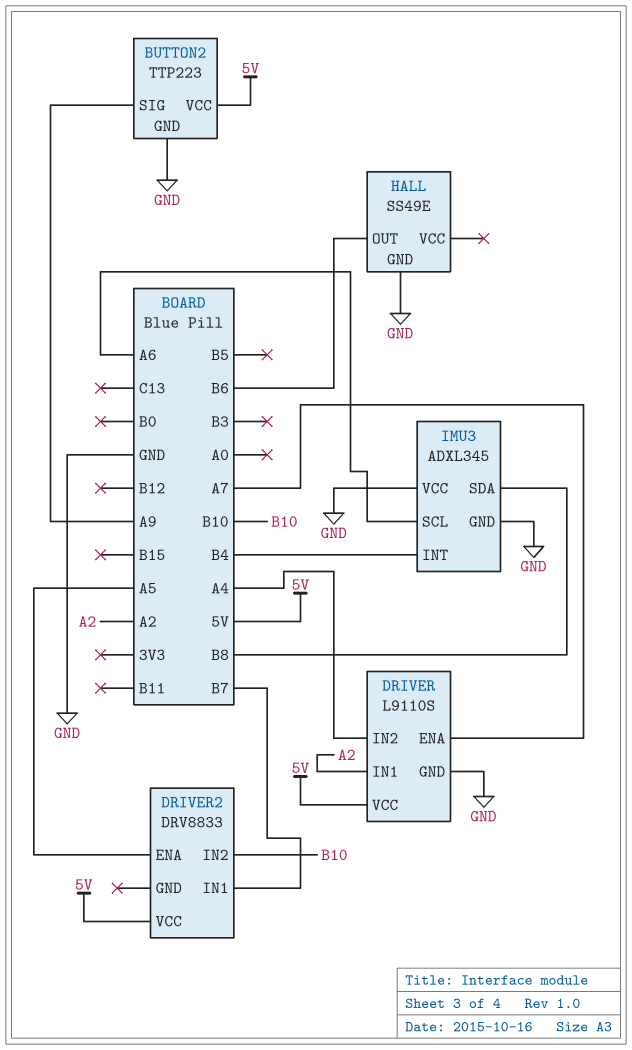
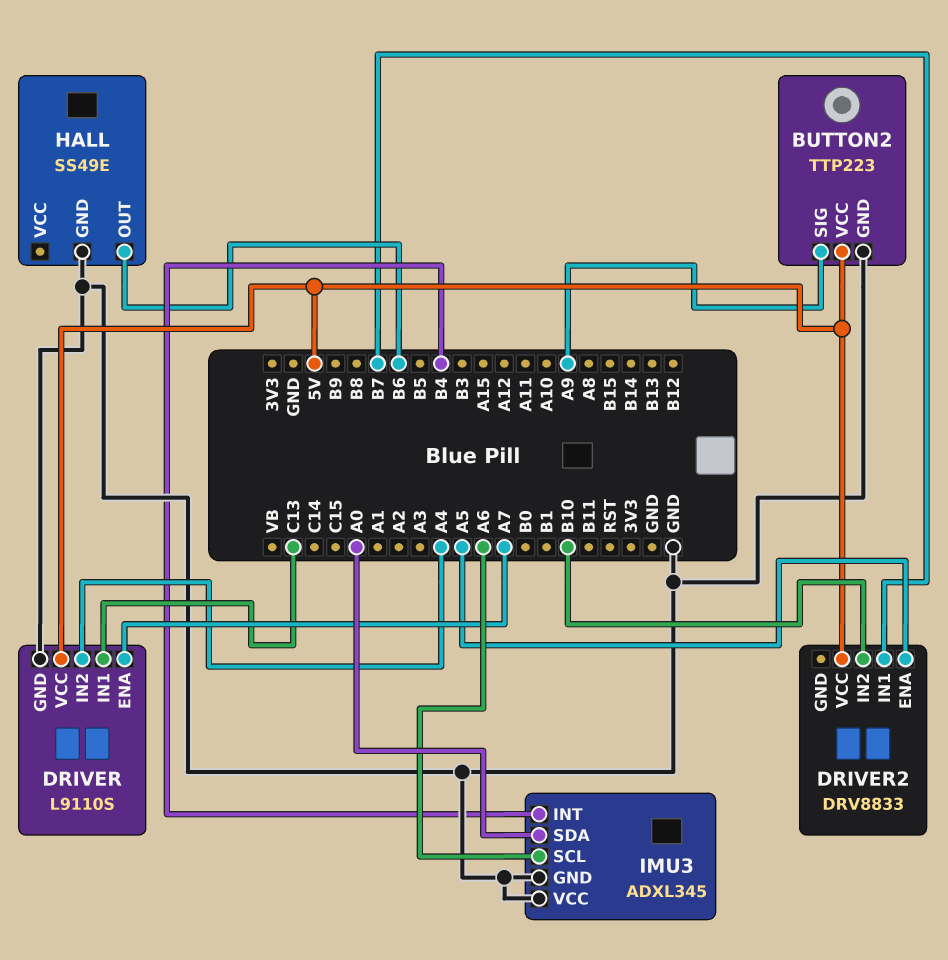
DRIVER pin IN1: A2 -> C13
IMU3 pin SDA: B8 -> A0

